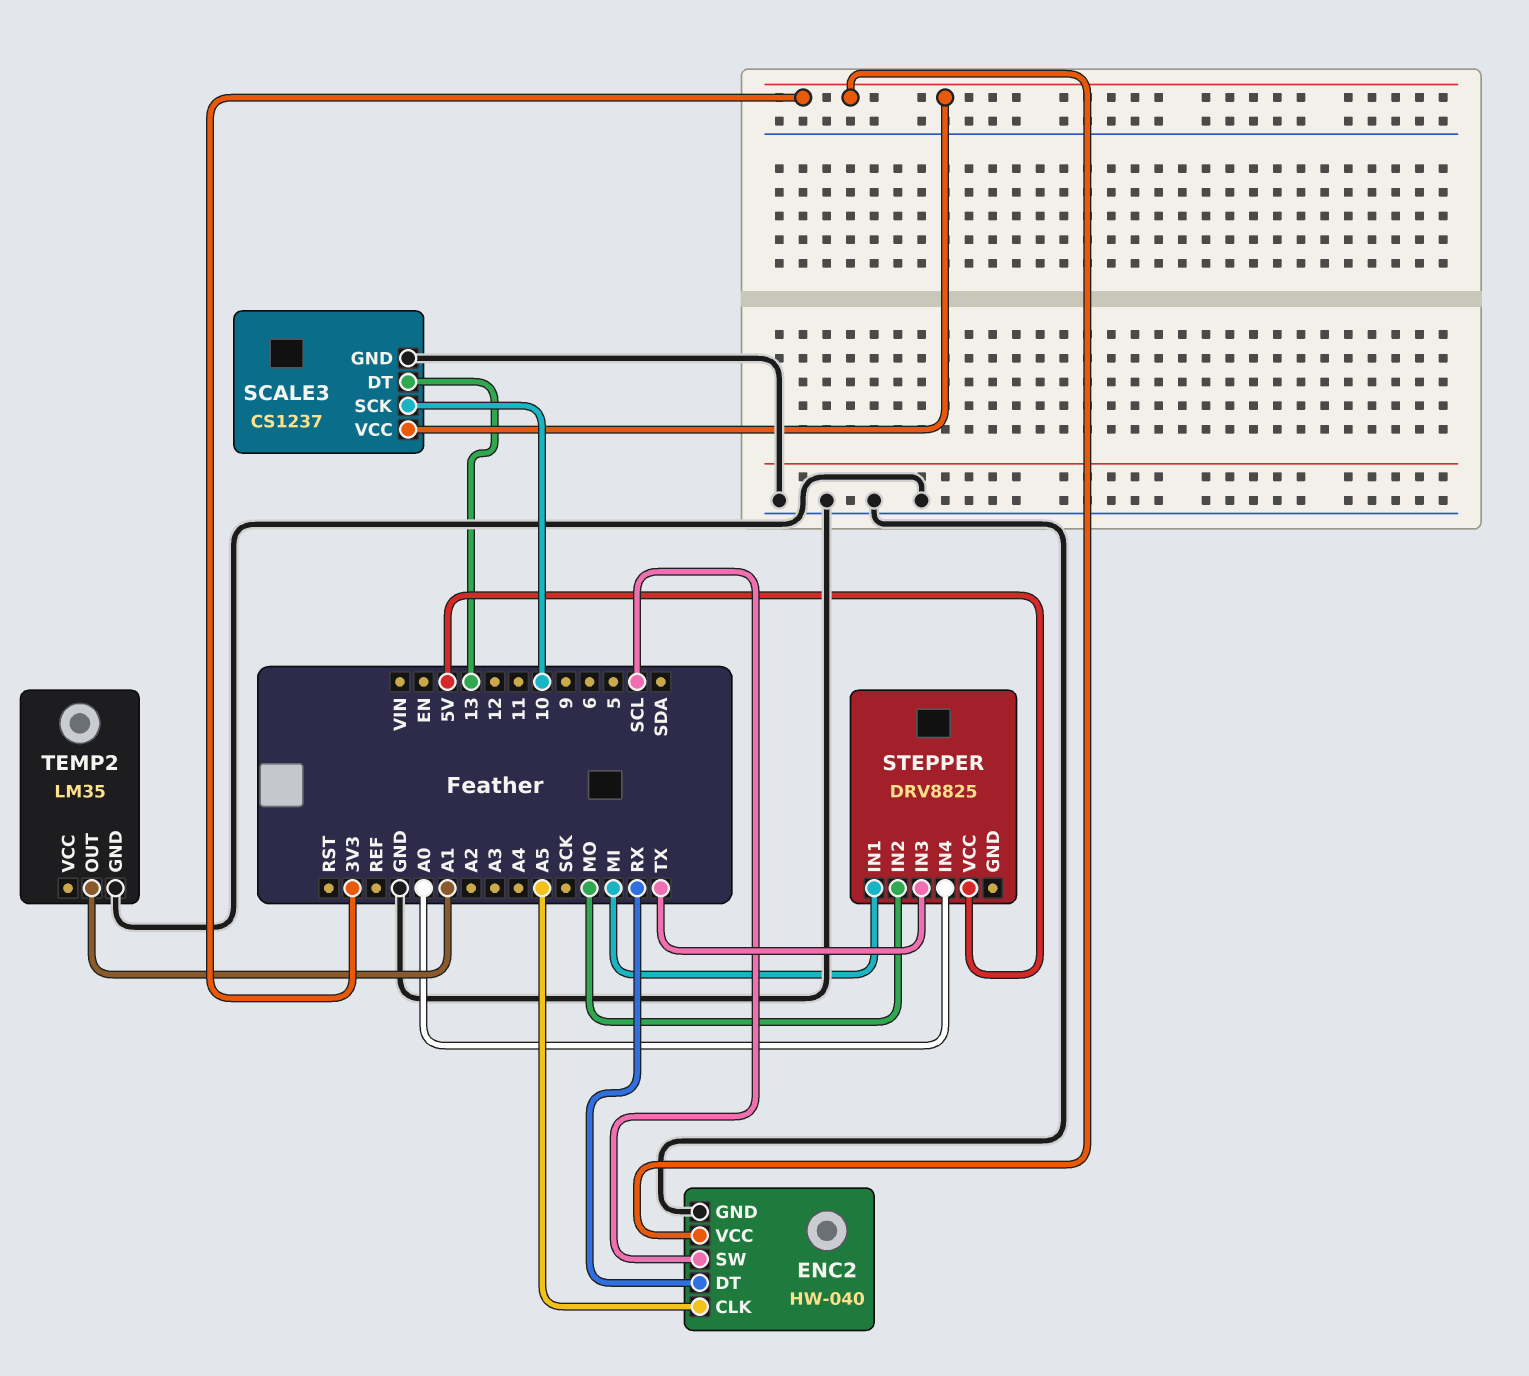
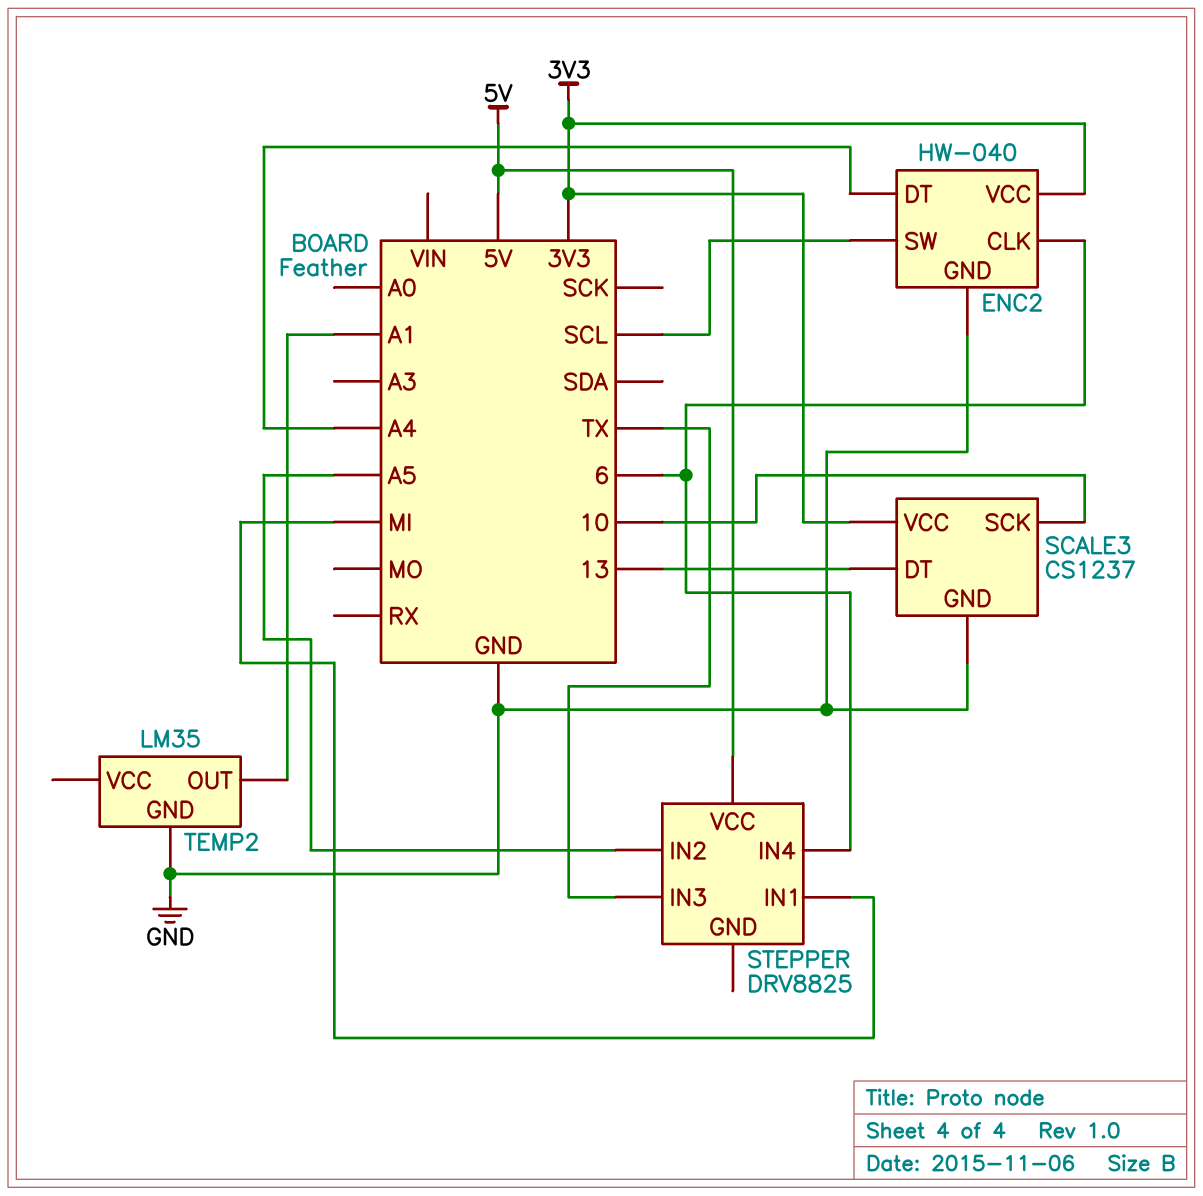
ENC2 pin CLK: A5 -> 6
ENC2 pin DT: RX -> A4
STEPPER pin IN2: MO -> A5
STEPPER pin IN4: A0 -> 6

